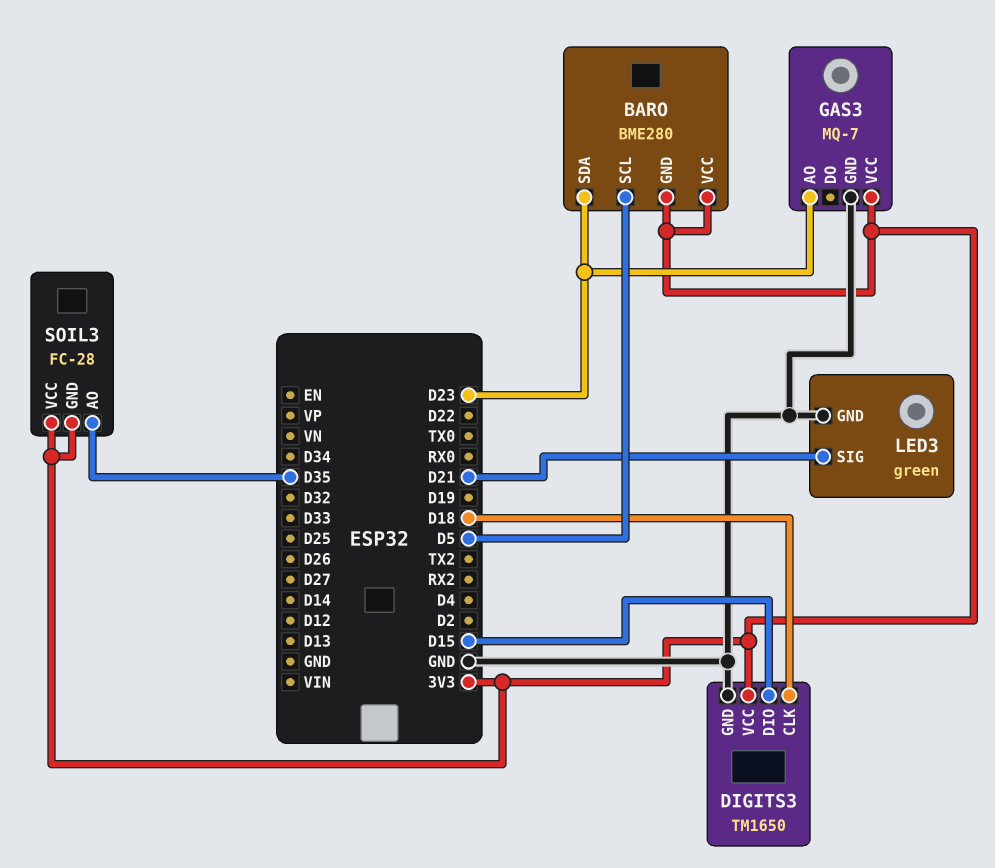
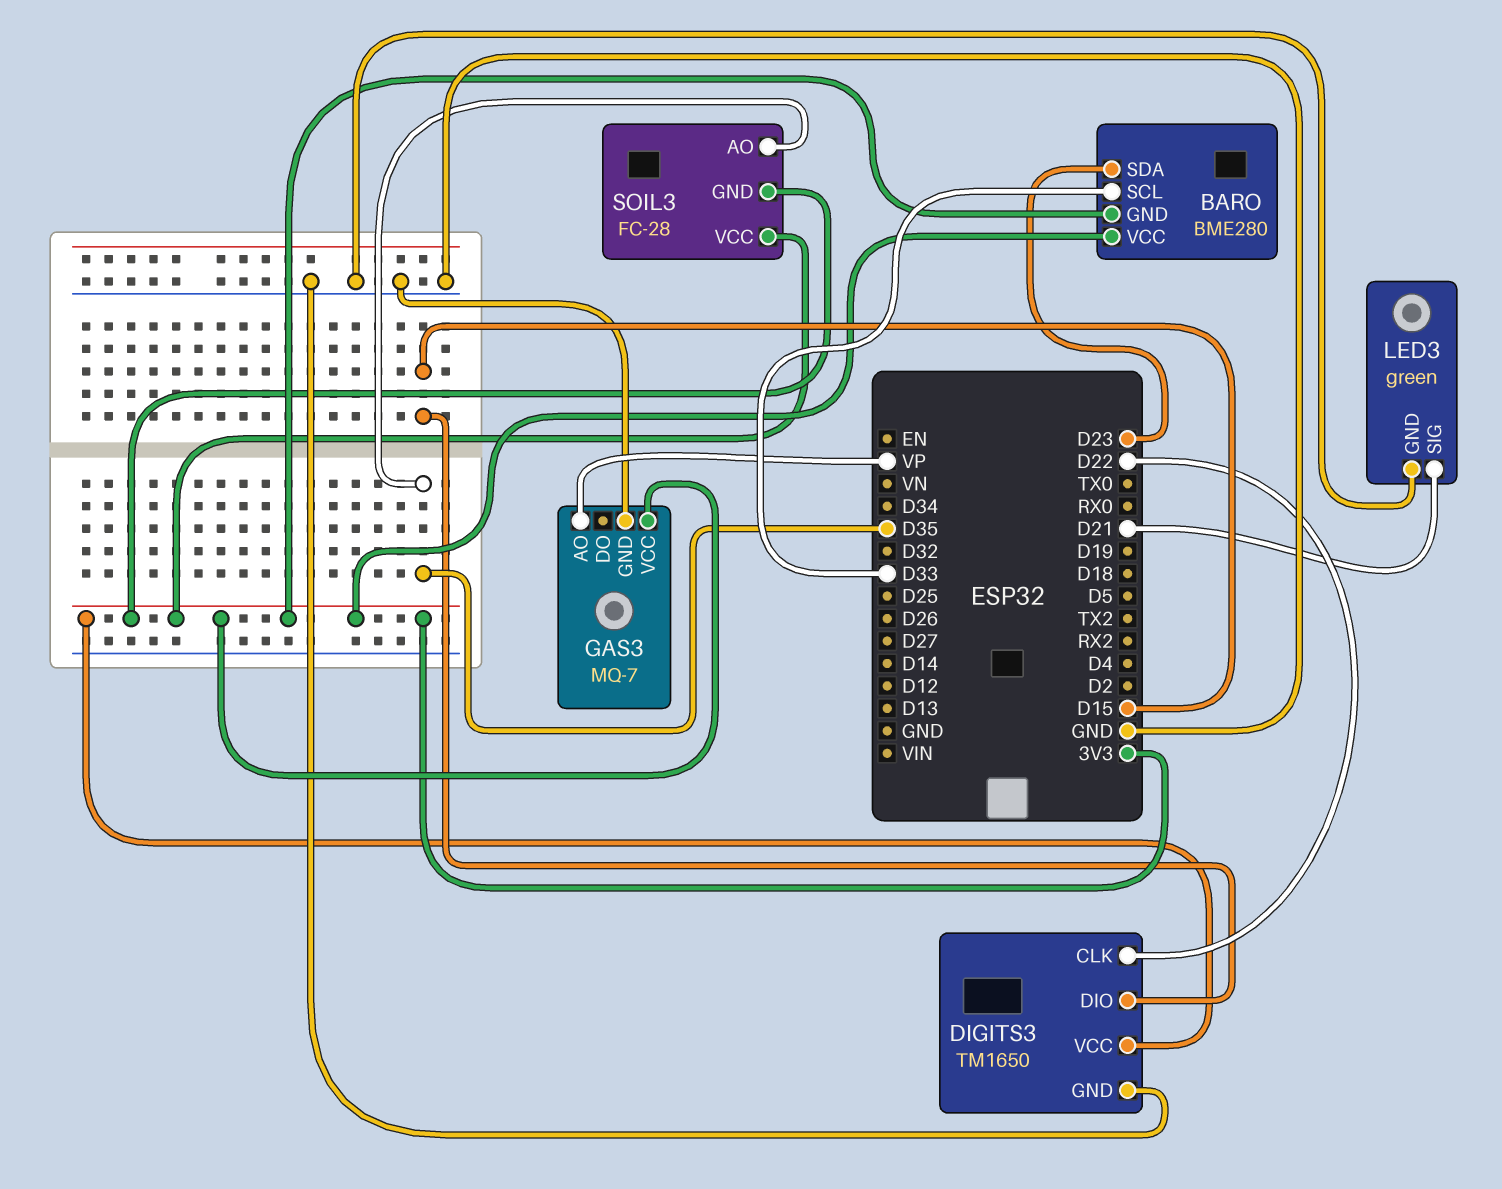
BARO pin SCL: D5 -> D33
DIGITS3 pin CLK: D18 -> D22
GAS3 pin AO: D23 -> VP

